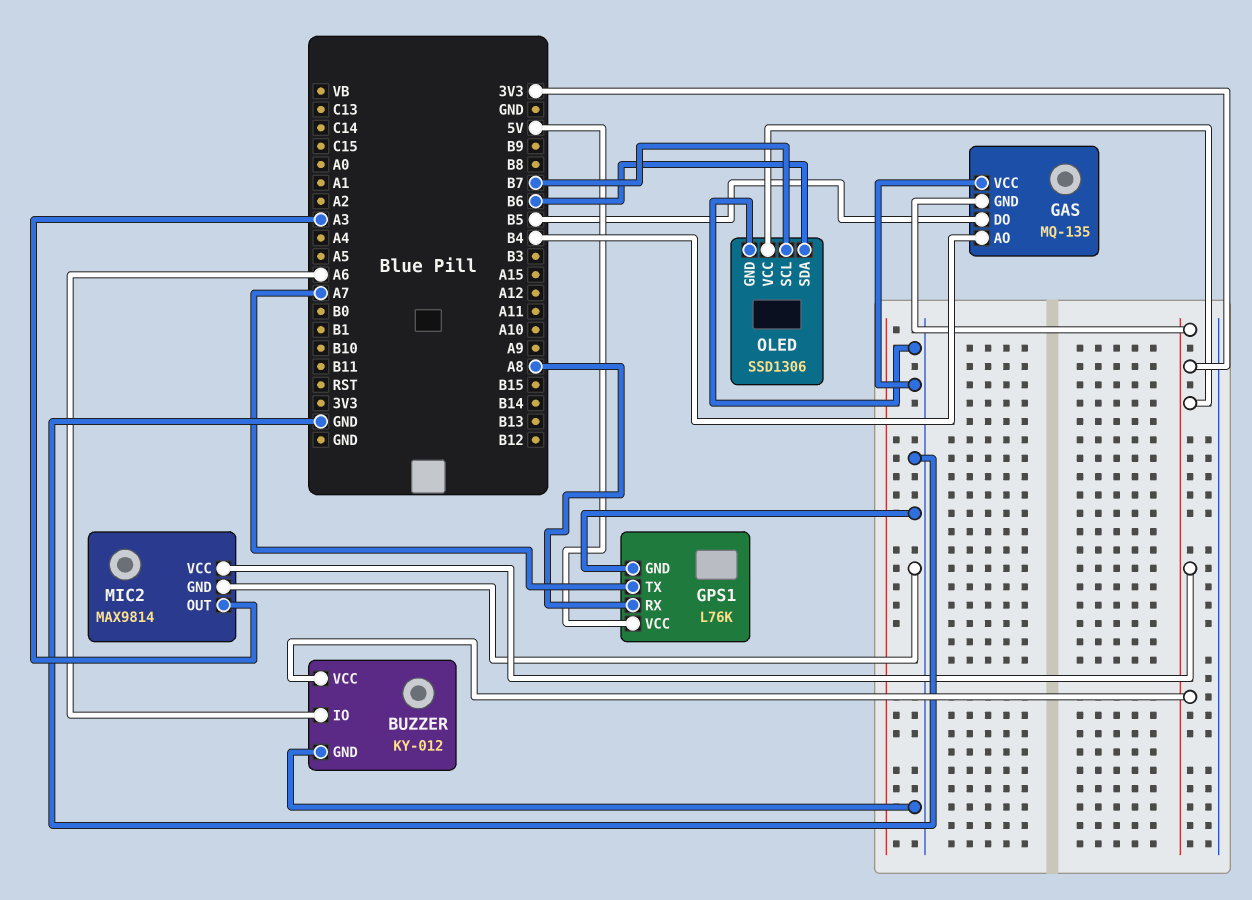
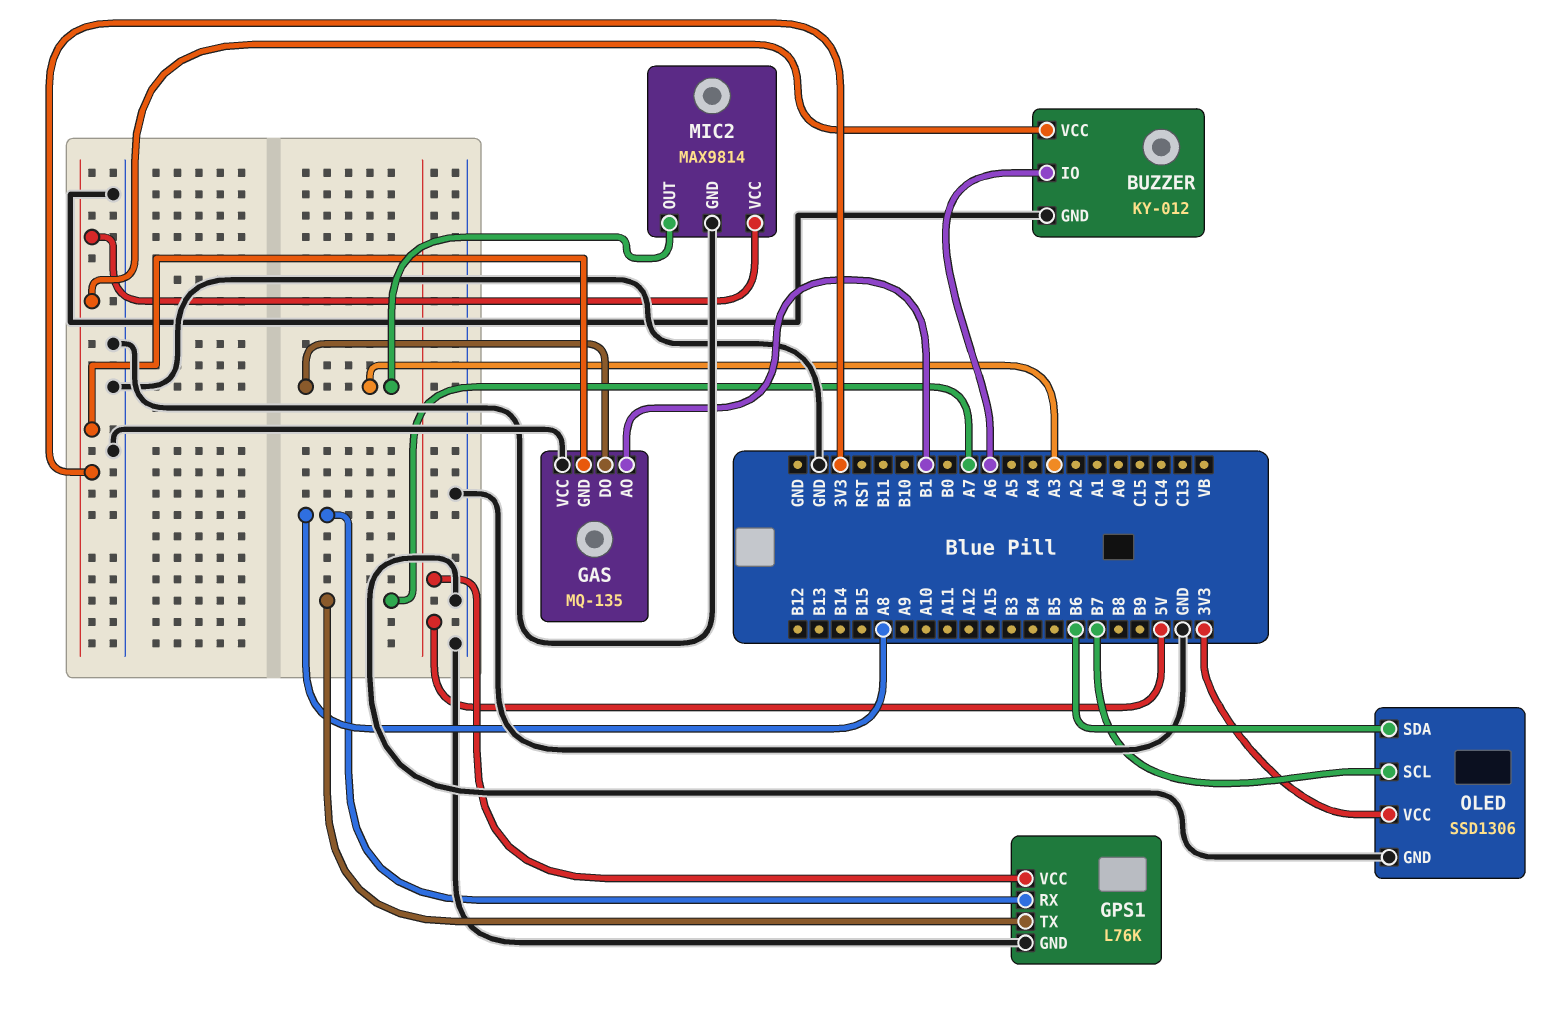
GAS pin AO: B4 -> B1
GAS pin DO: B5 -> A3

